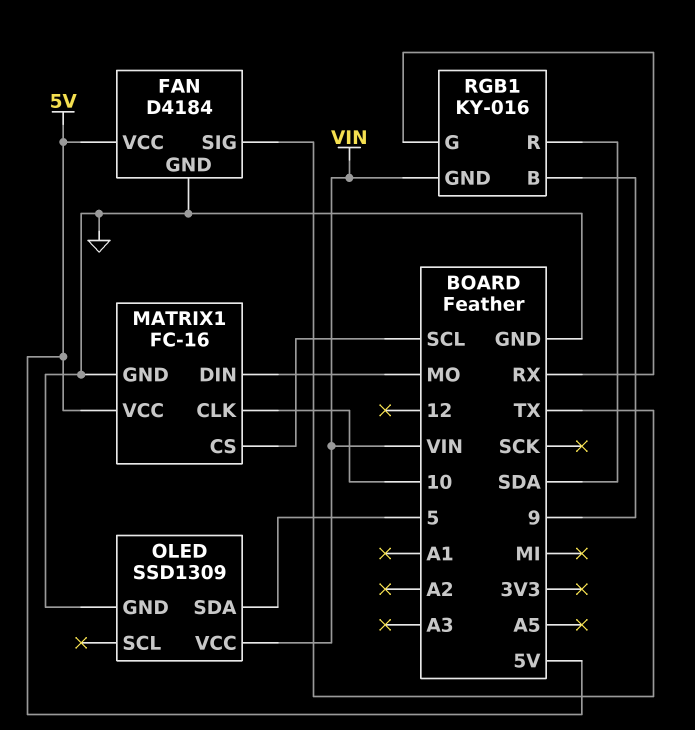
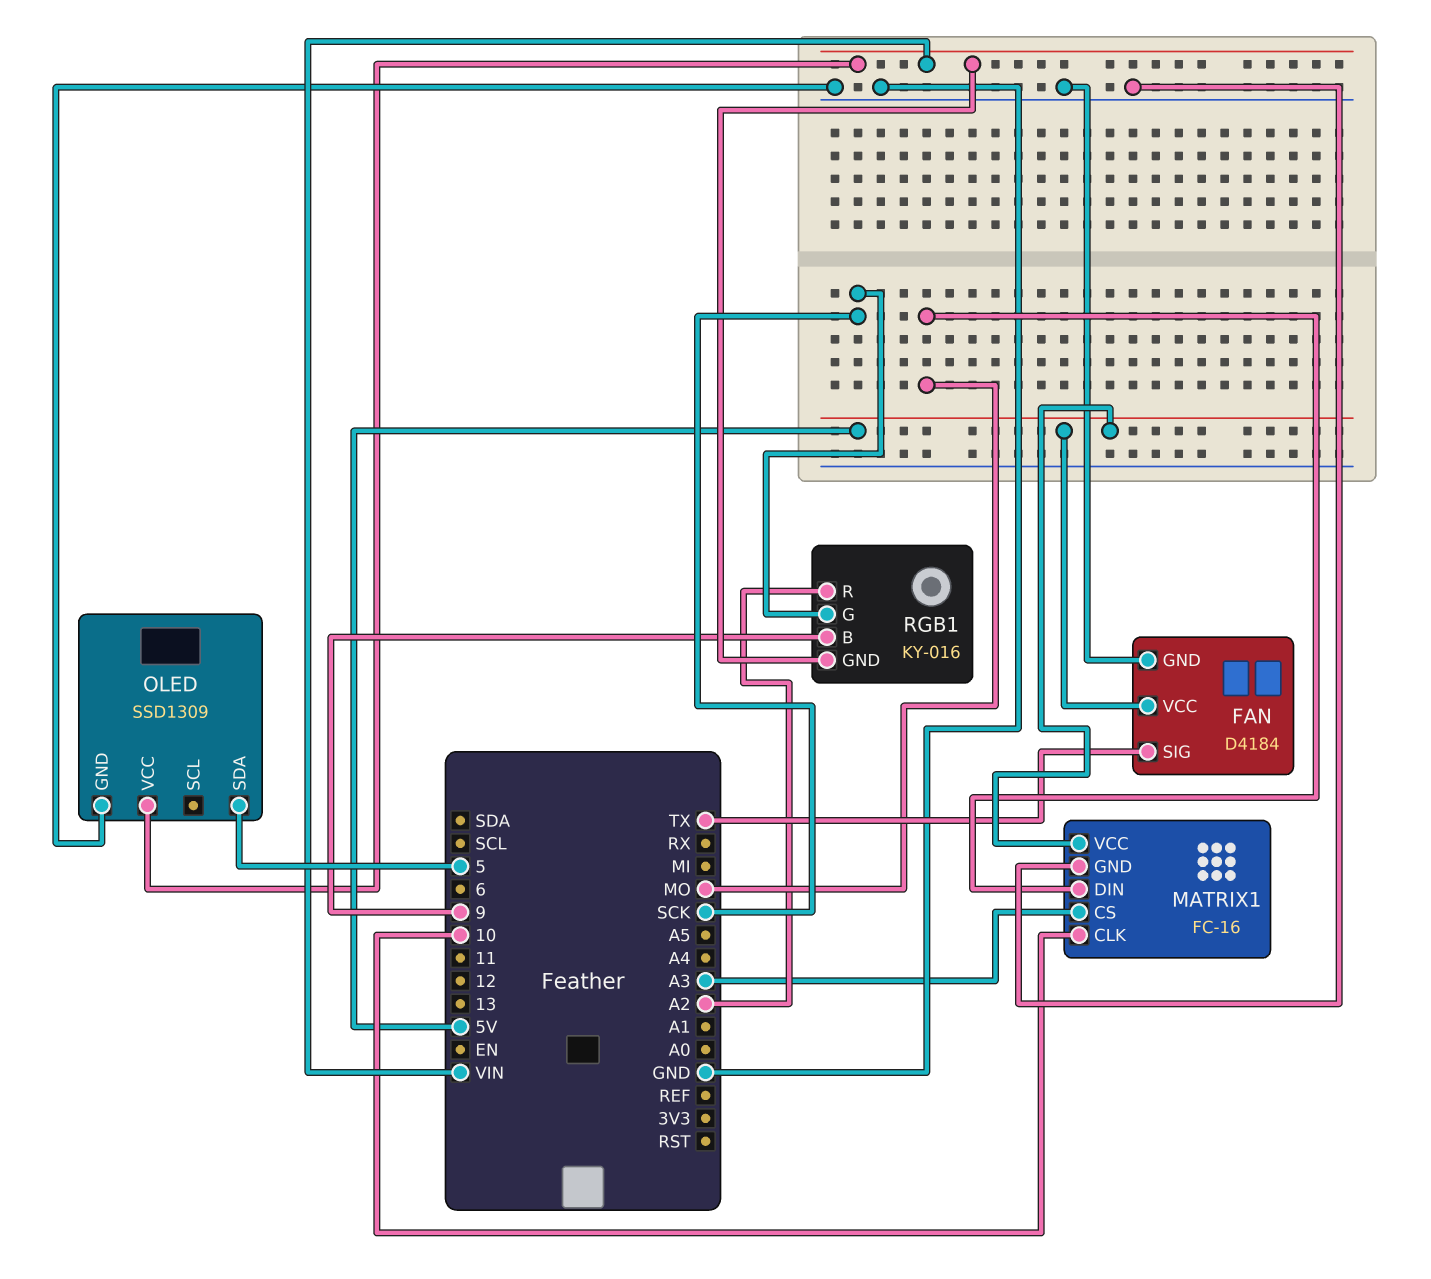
MATRIX1 pin CS: SCL -> A3
RGB1 pin G: RX -> SCK
RGB1 pin R: SDA -> A2

